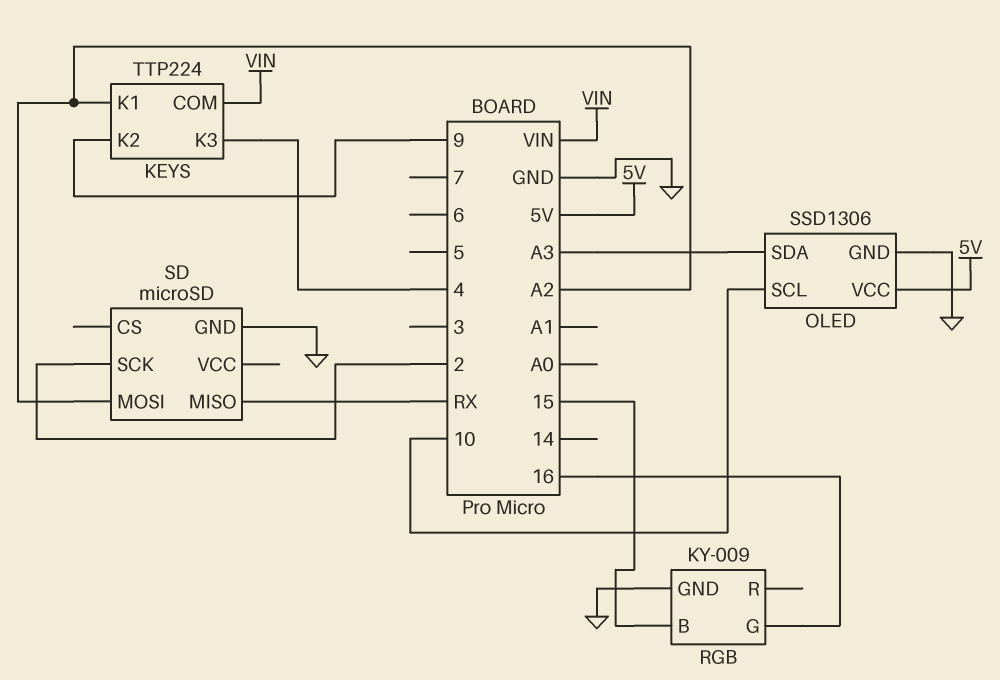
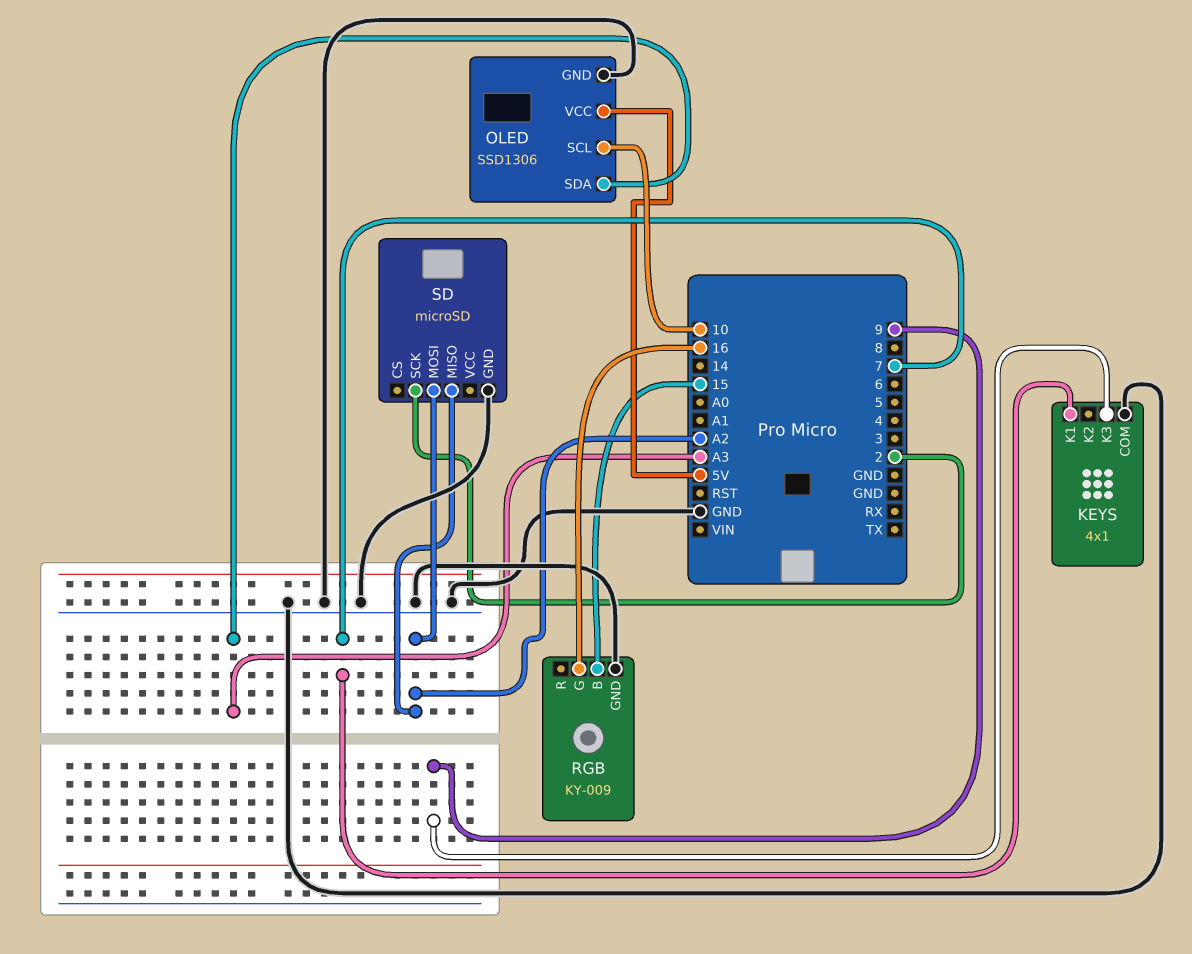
KEYS: TTP224 -> 4x1
KEYS pin COM: VIN -> GND
KEYS pin K1: A2 -> 7
KEYS pin K2: 9 -> none
KEYS pin K3: 4 -> 9
SD pin MISO: RX -> A2

